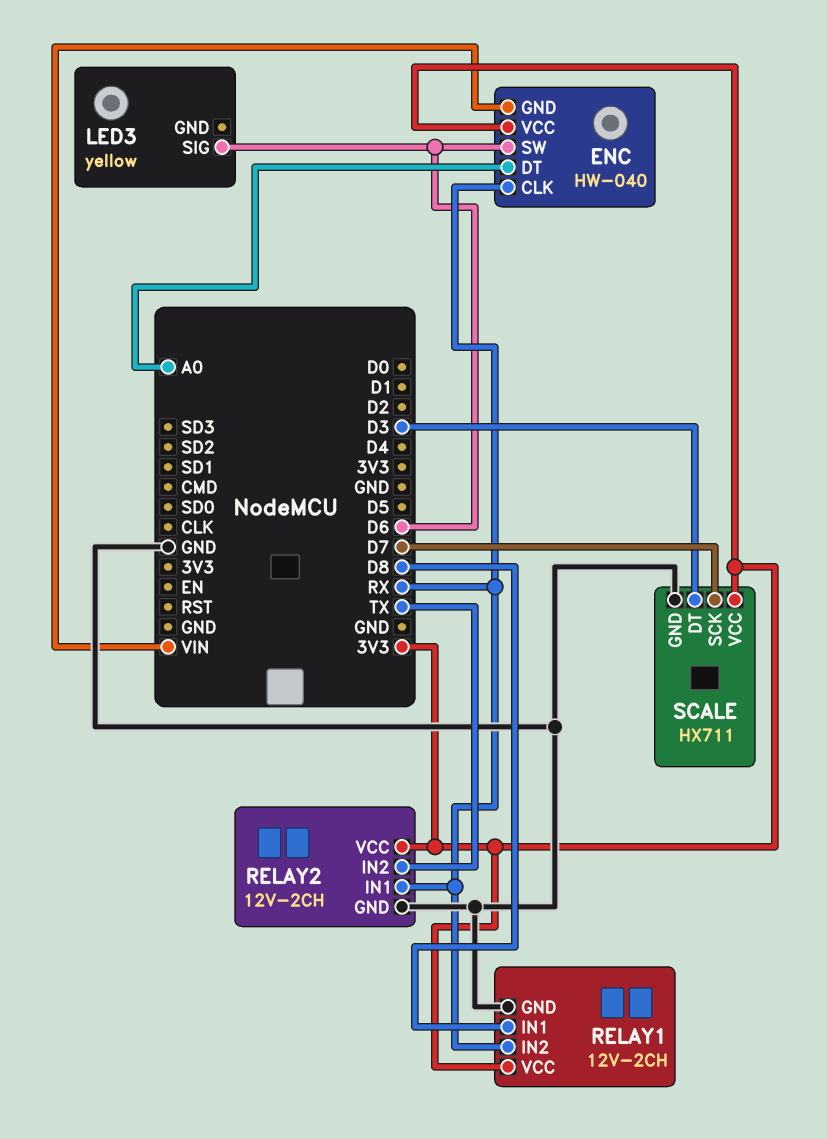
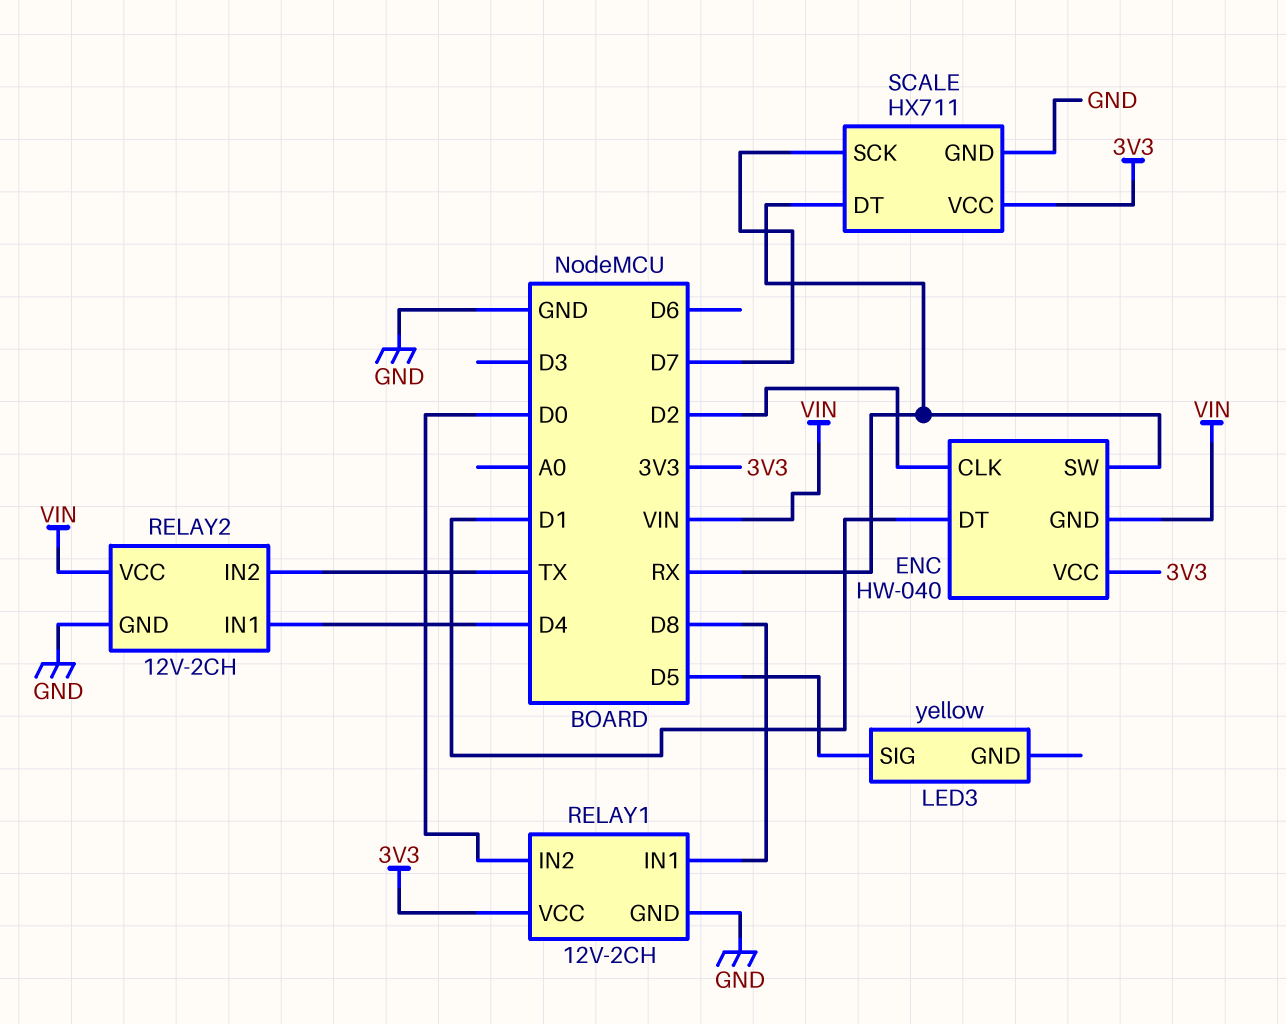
ENC pin CLK: RX -> D2
ENC pin DT: A0 -> D1
ENC pin SW: D6 -> RX
LED3 pin SIG: D6 -> D5
RELAY1 pin IN2: RX -> D0
RELAY2 pin IN1: RX -> D4
RELAY2 pin VCC: 3V3 -> VIN
SCALE pin DT: D3 -> RX

